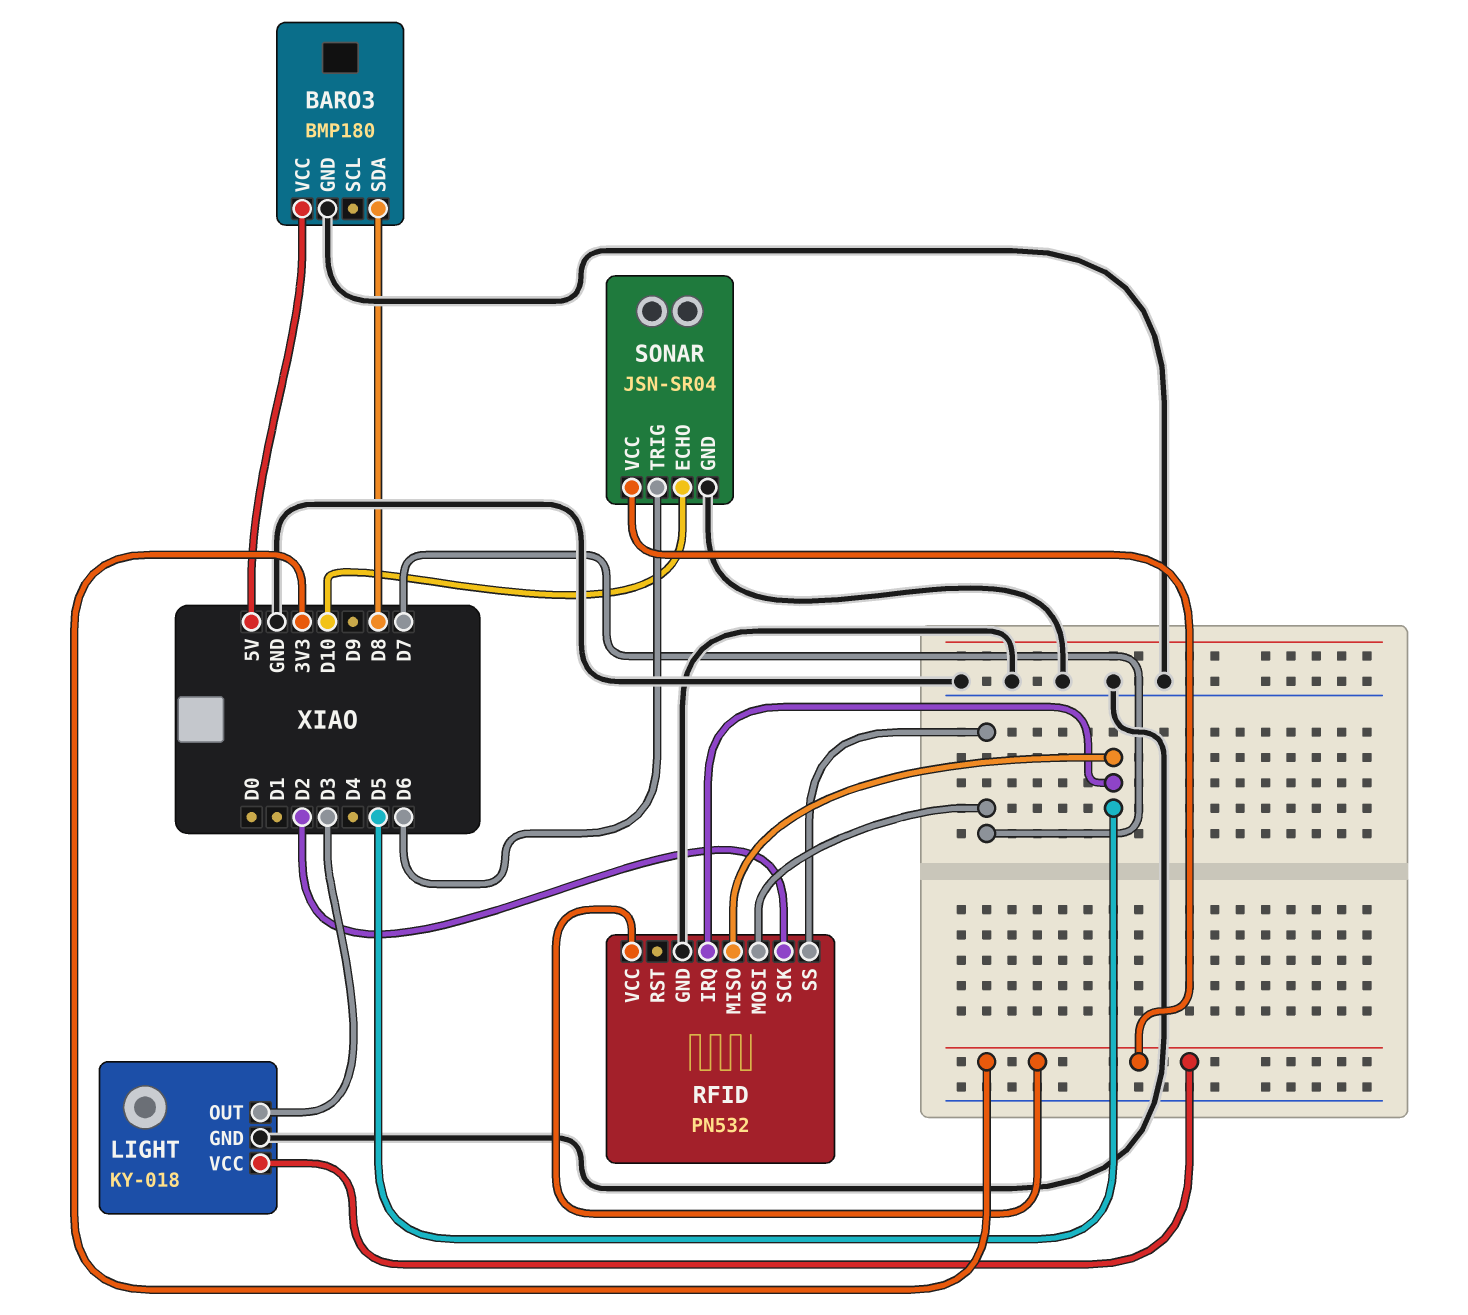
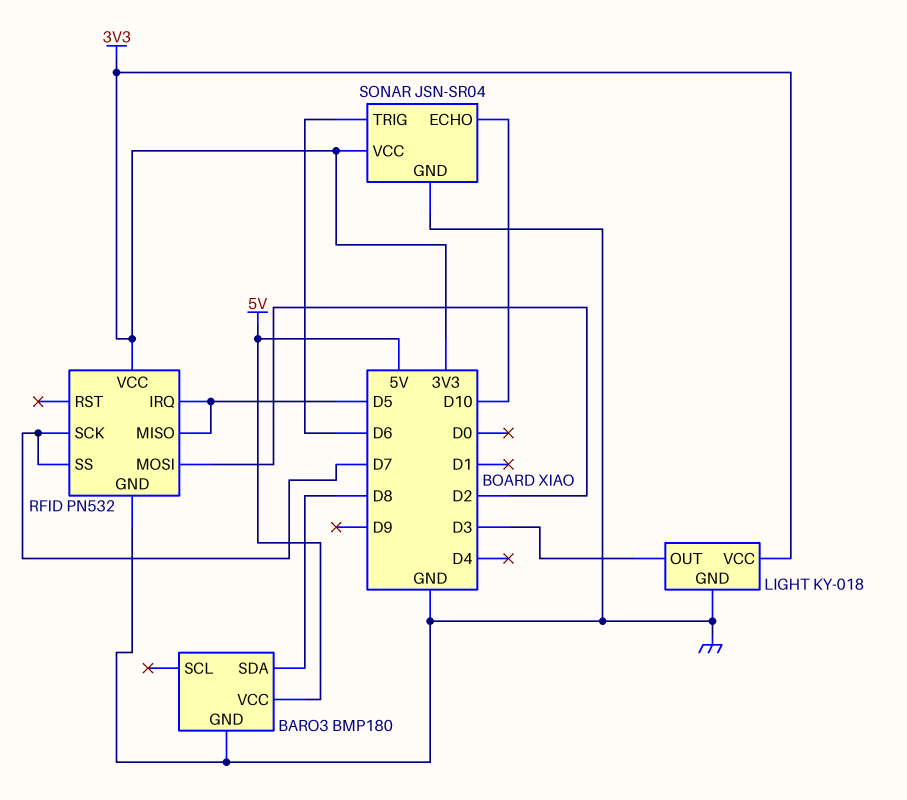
RFID pin MOSI: D7 -> D2
RFID pin SCK: D2 -> D7

